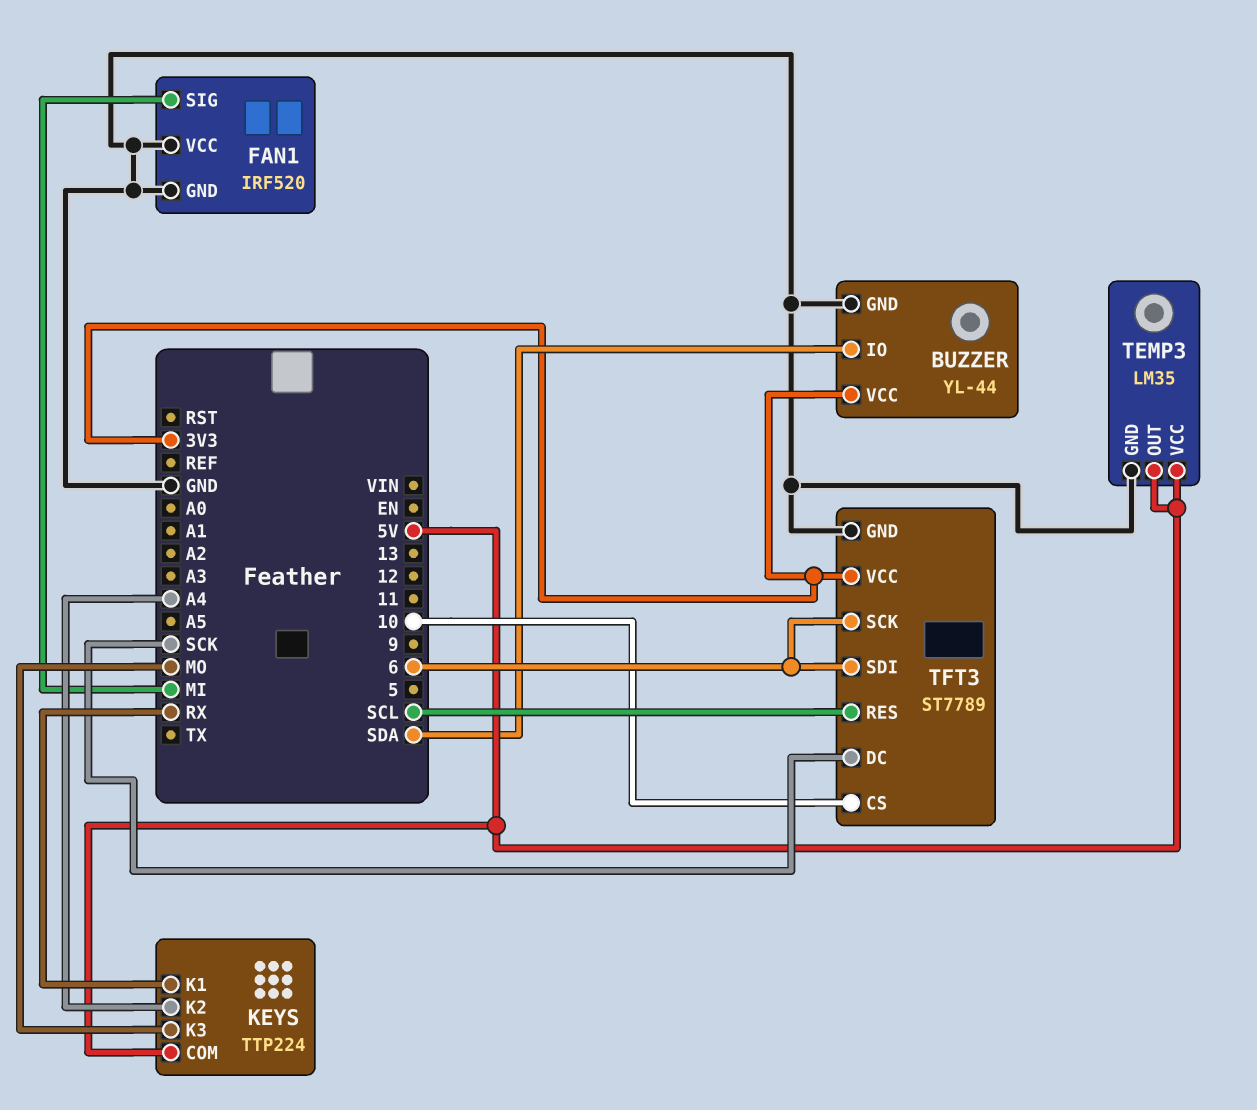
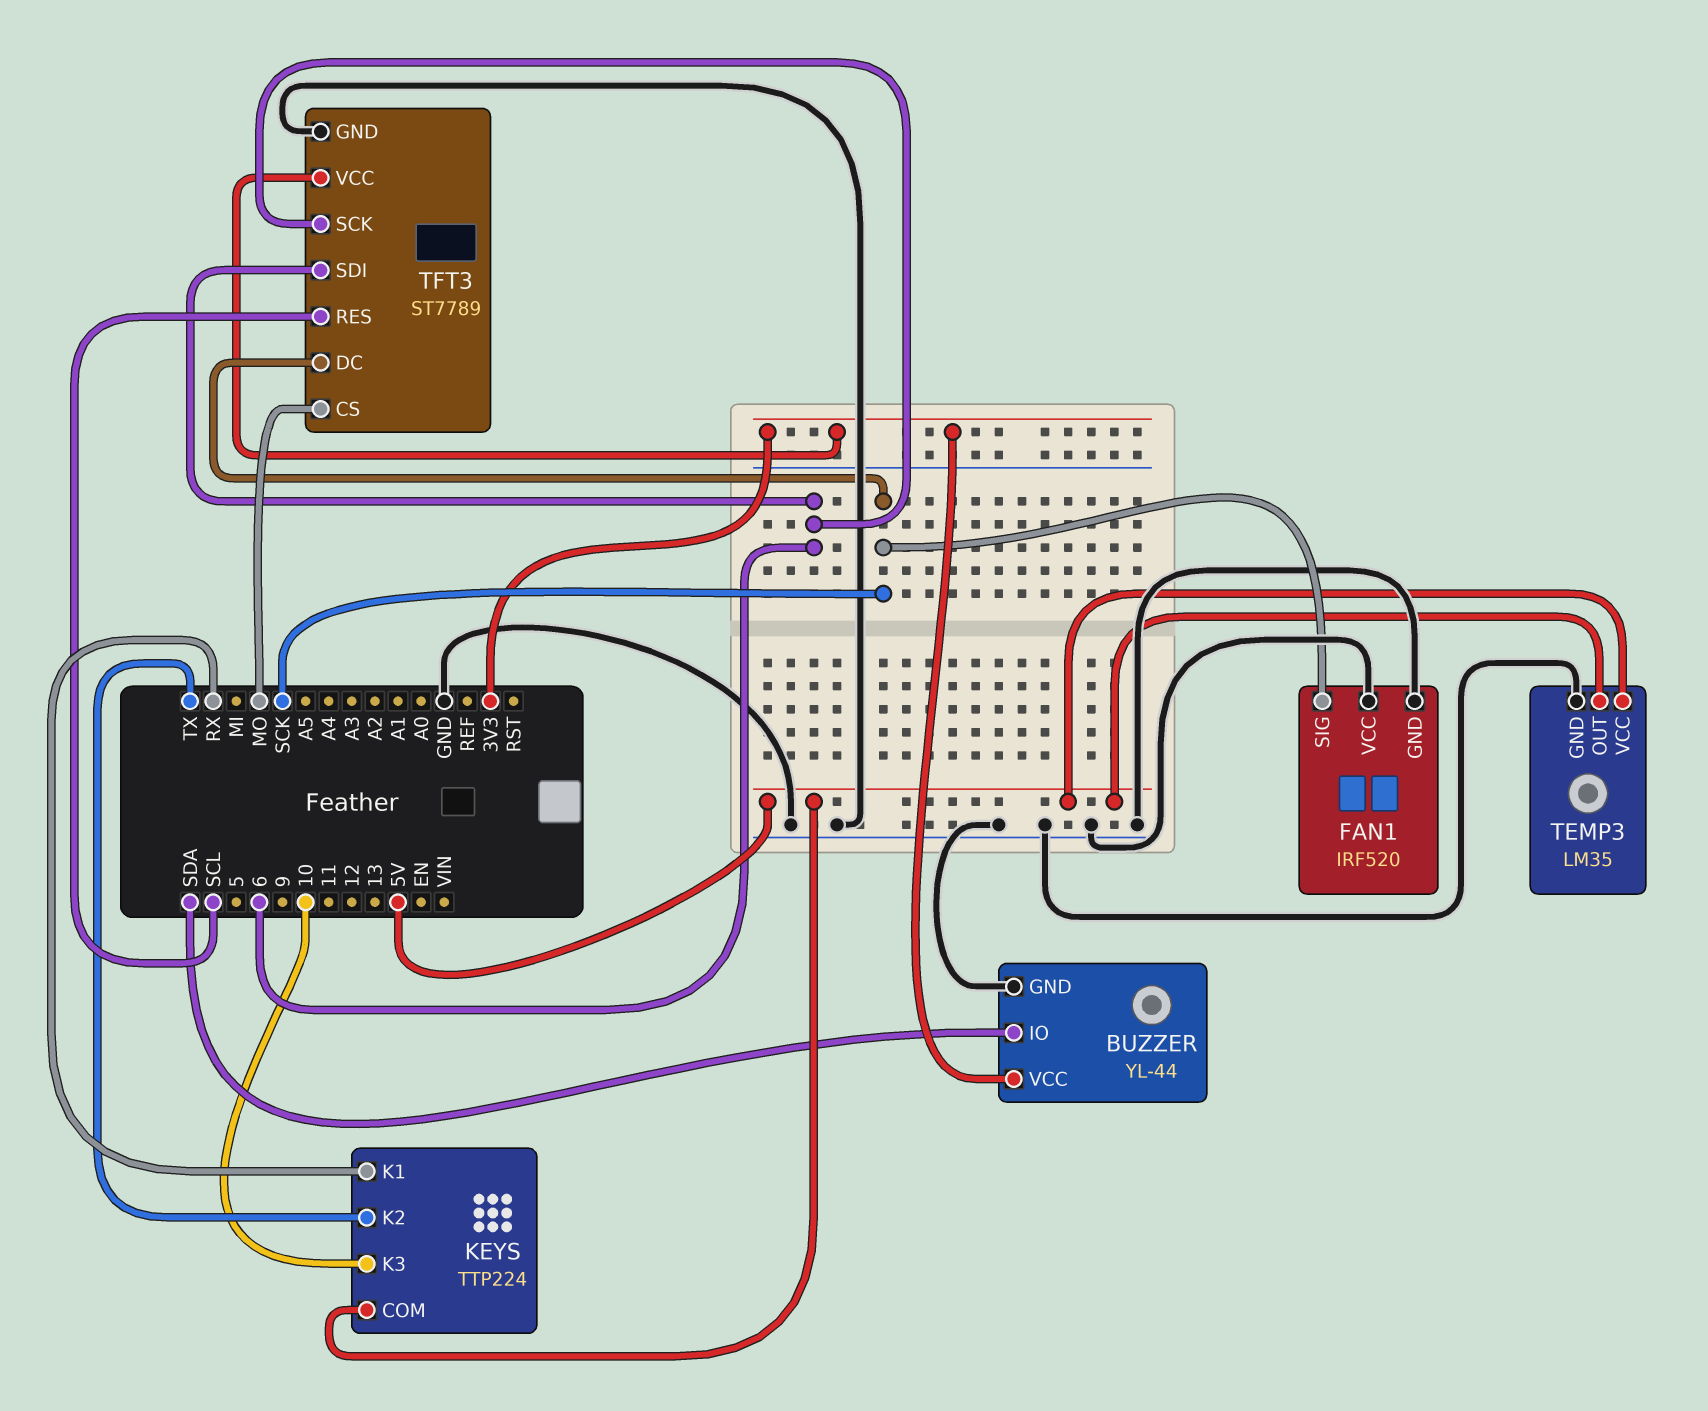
FAN1 pin SIG: MI -> SCK
KEYS pin K2: A4 -> TX
KEYS pin K3: MO -> 10
TFT3 pin CS: 10 -> MO

